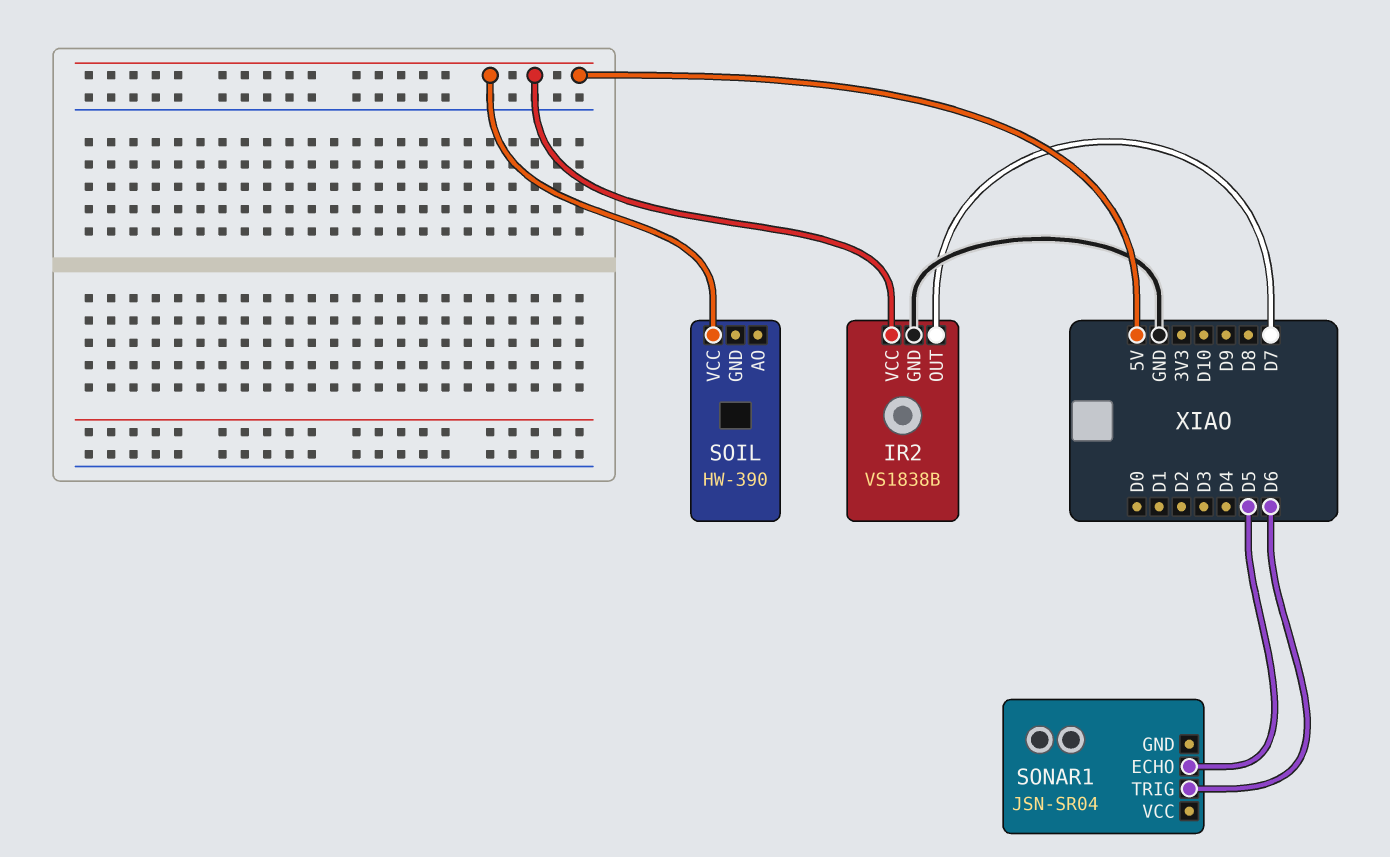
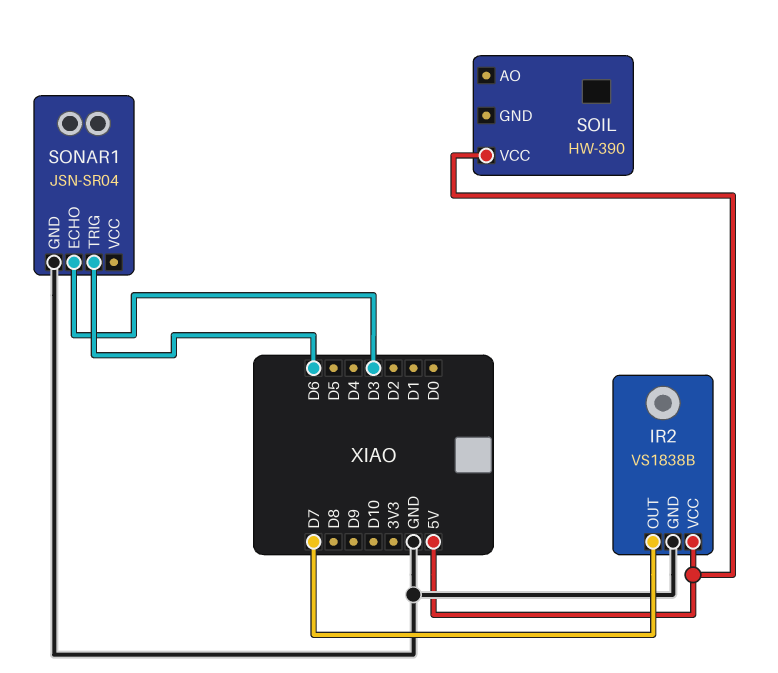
SONAR1 pin ECHO: D5 -> D3
SONAR1 pin GND: none -> GND

